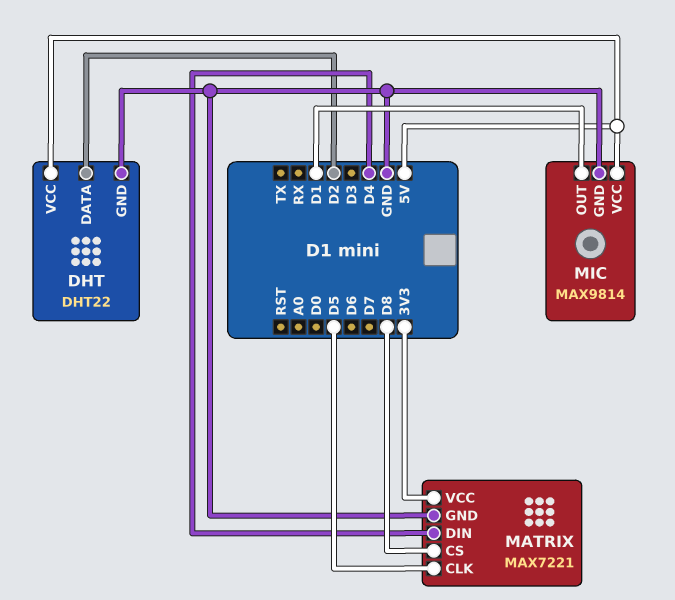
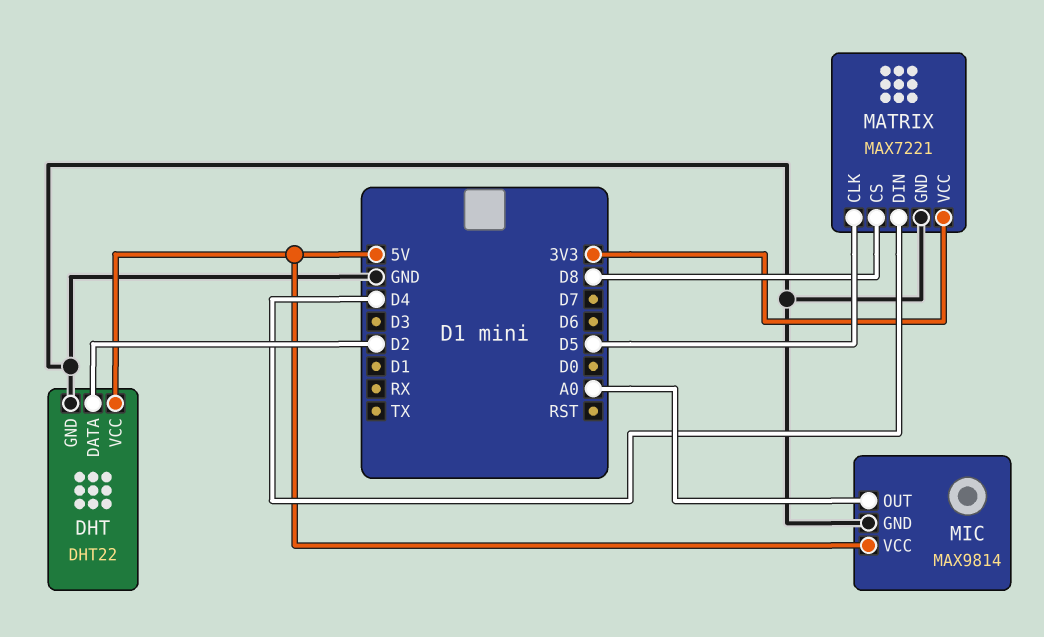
MIC pin OUT: D1 -> A0

